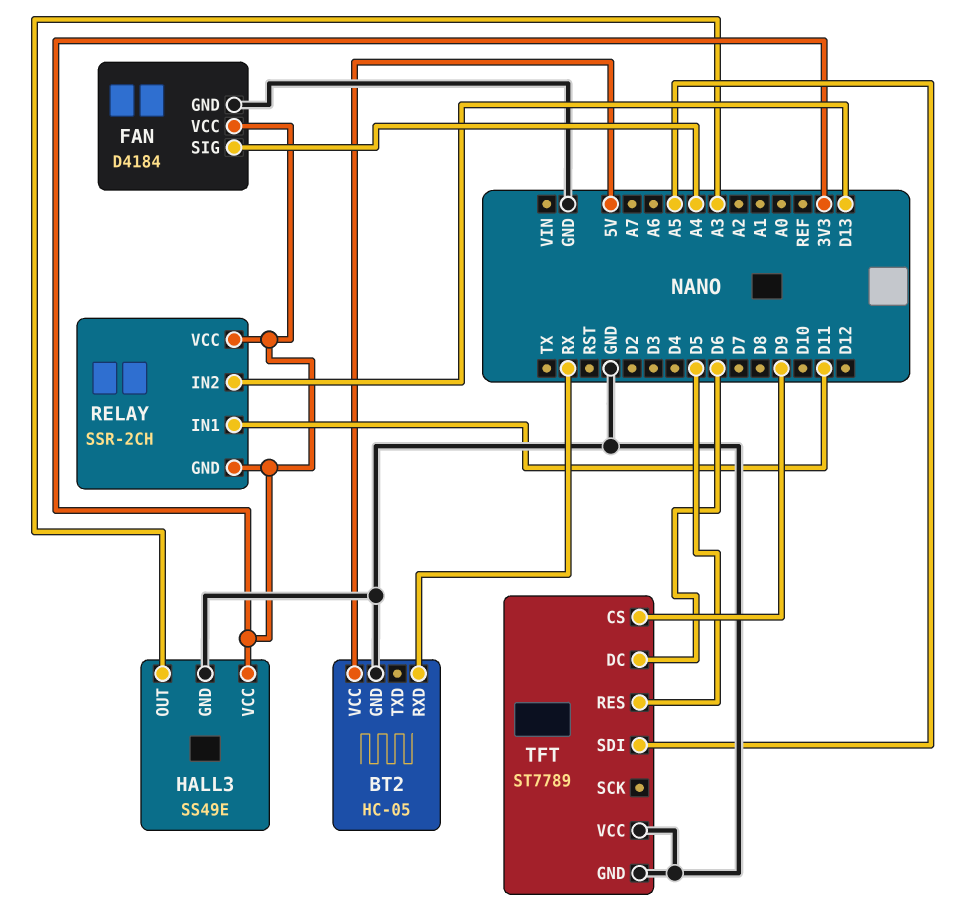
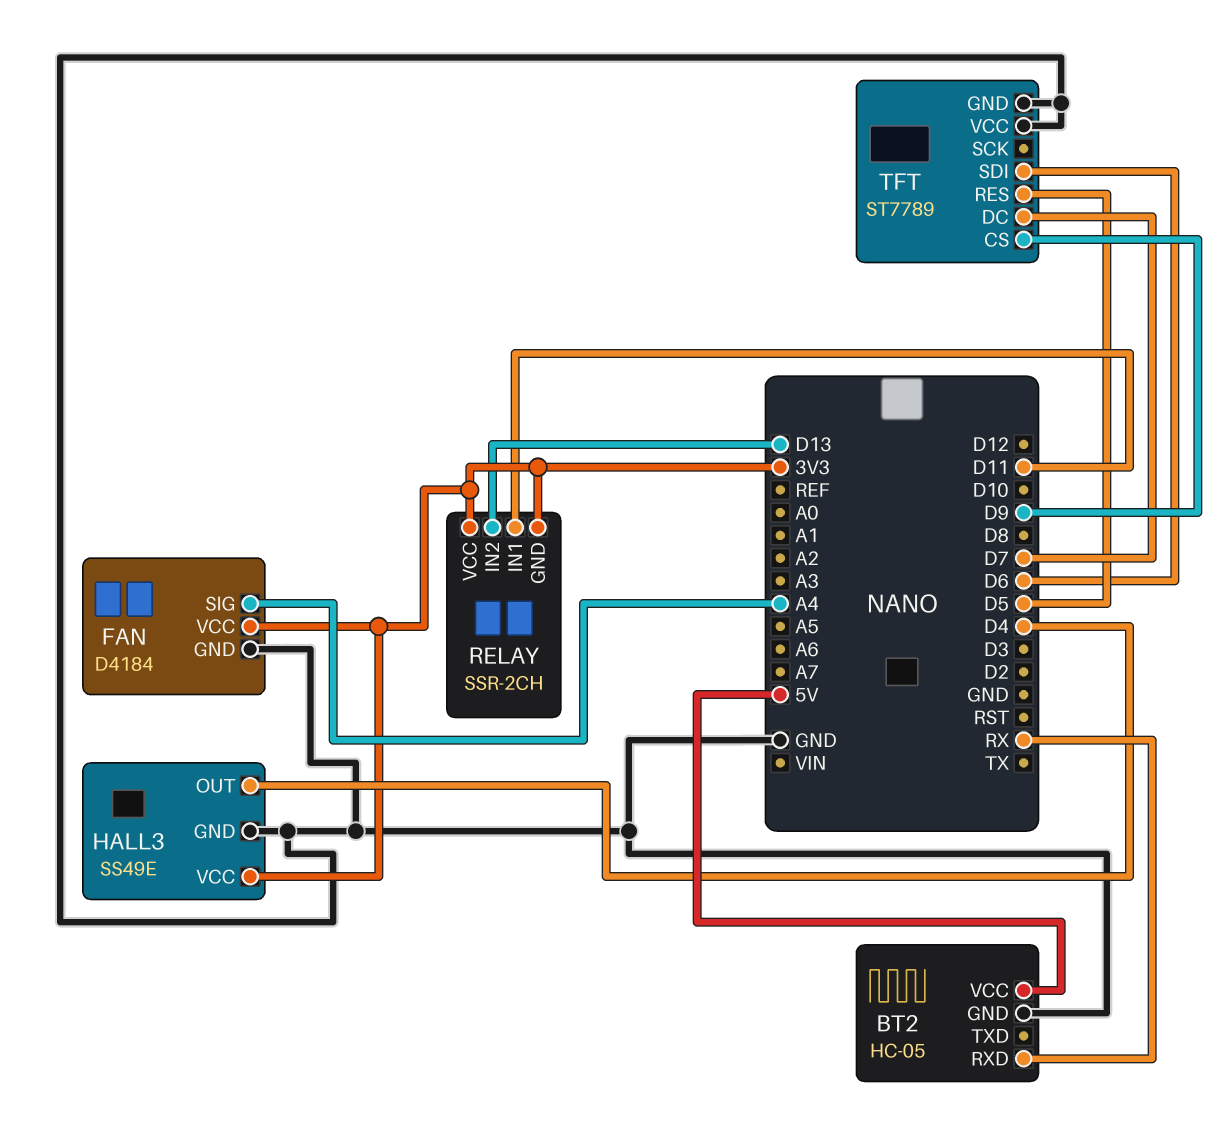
HALL3 pin OUT: A3 -> D4
TFT pin DC: D6 -> D7
TFT pin SDI: A5 -> D6

